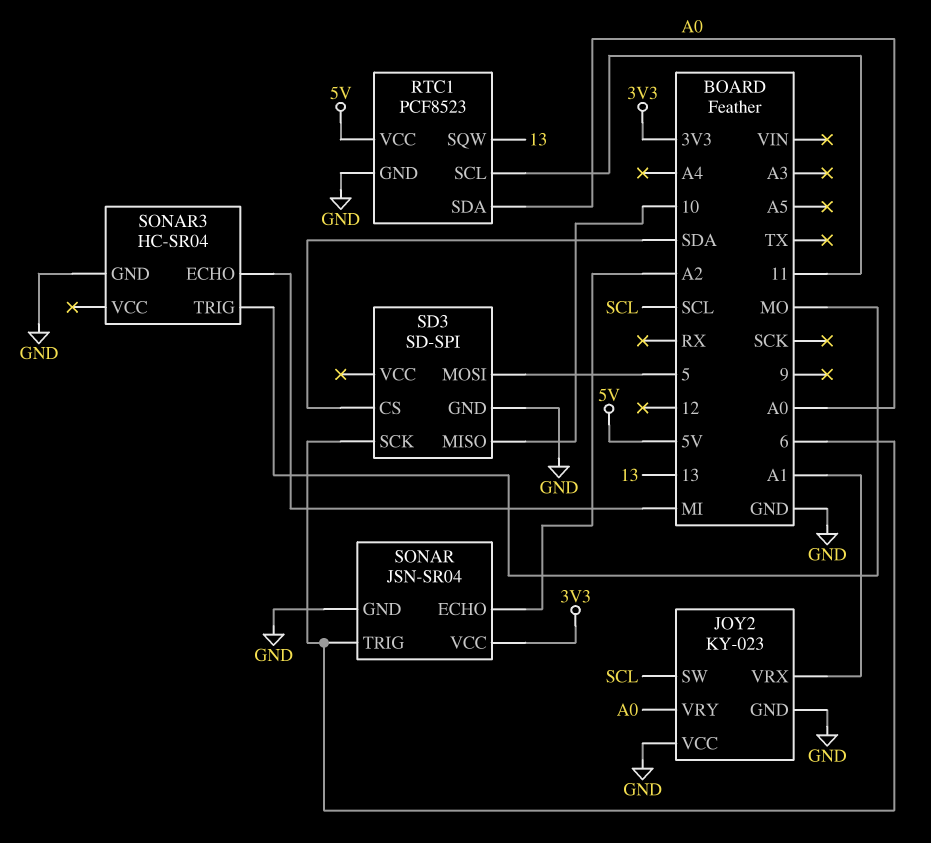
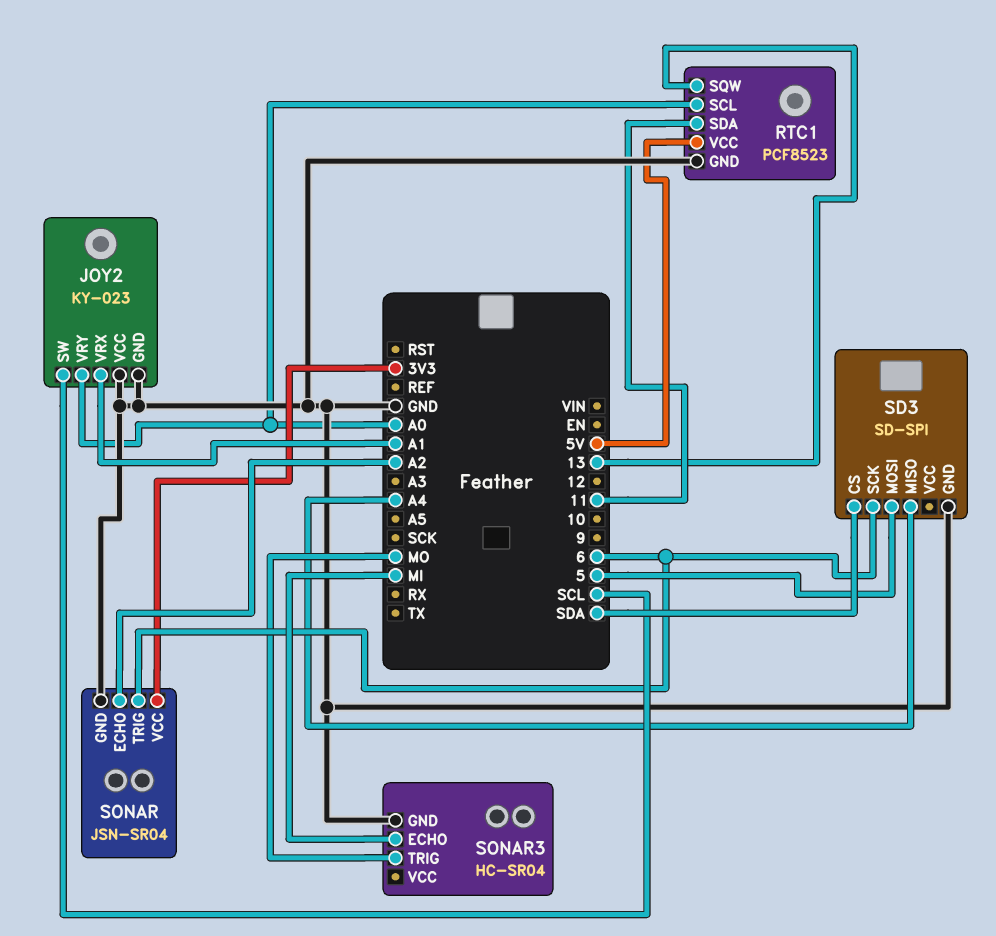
RTC1 pin SCL: 11 -> A0
RTC1 pin SDA: A0 -> 11
SD3 pin MISO: 10 -> A4

